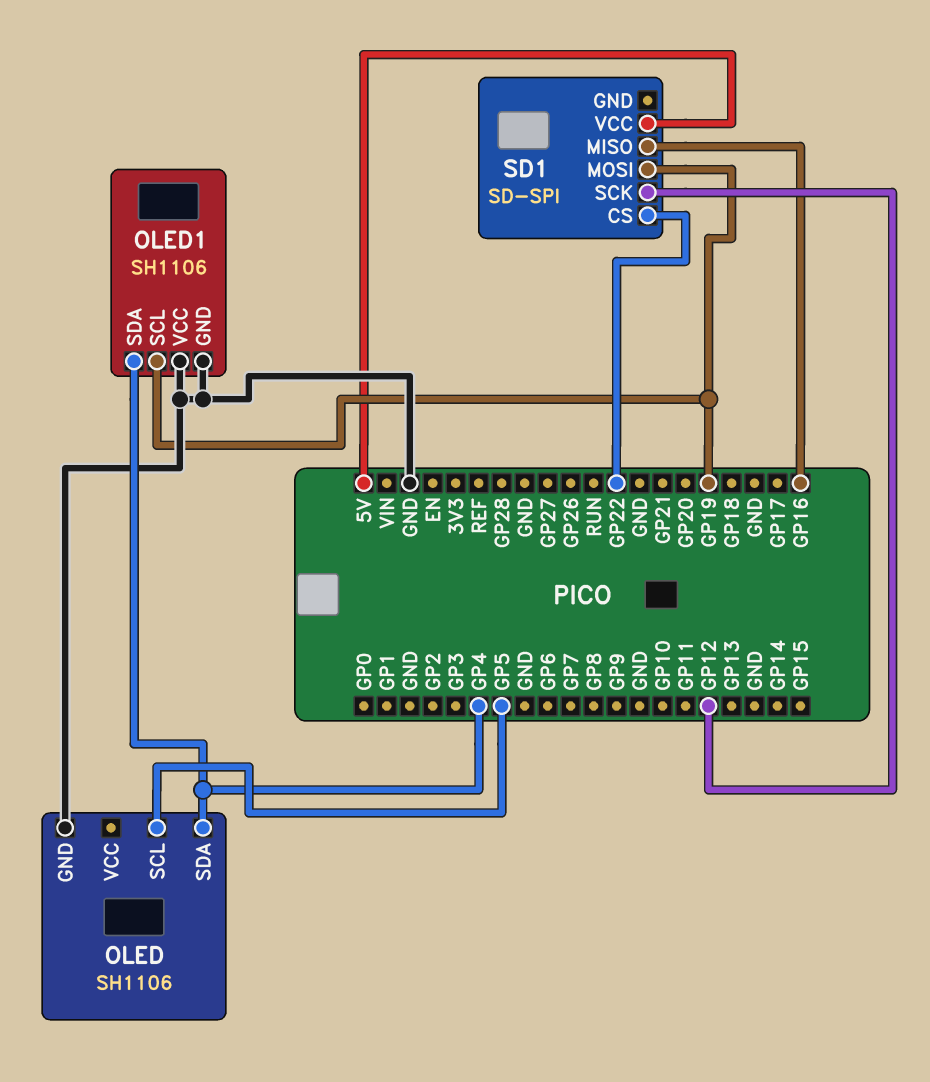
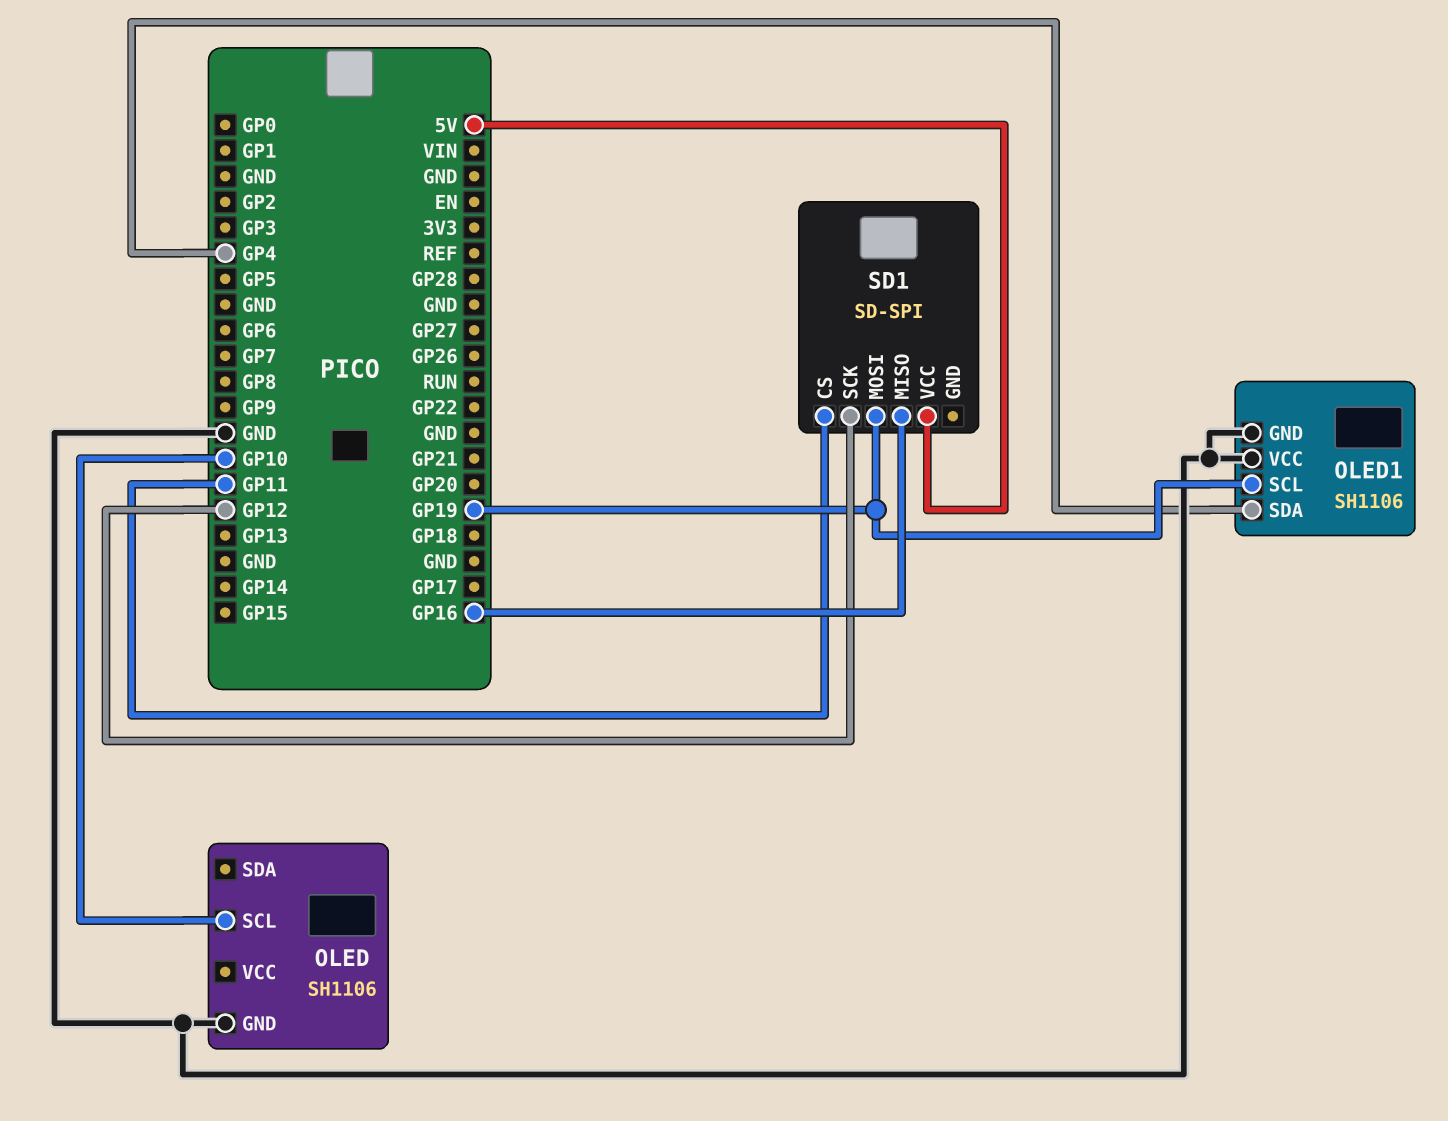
OLED pin SCL: GP5 -> GP10
OLED pin SDA: GP4 -> none
SD1 pin CS: GP22 -> GP11

